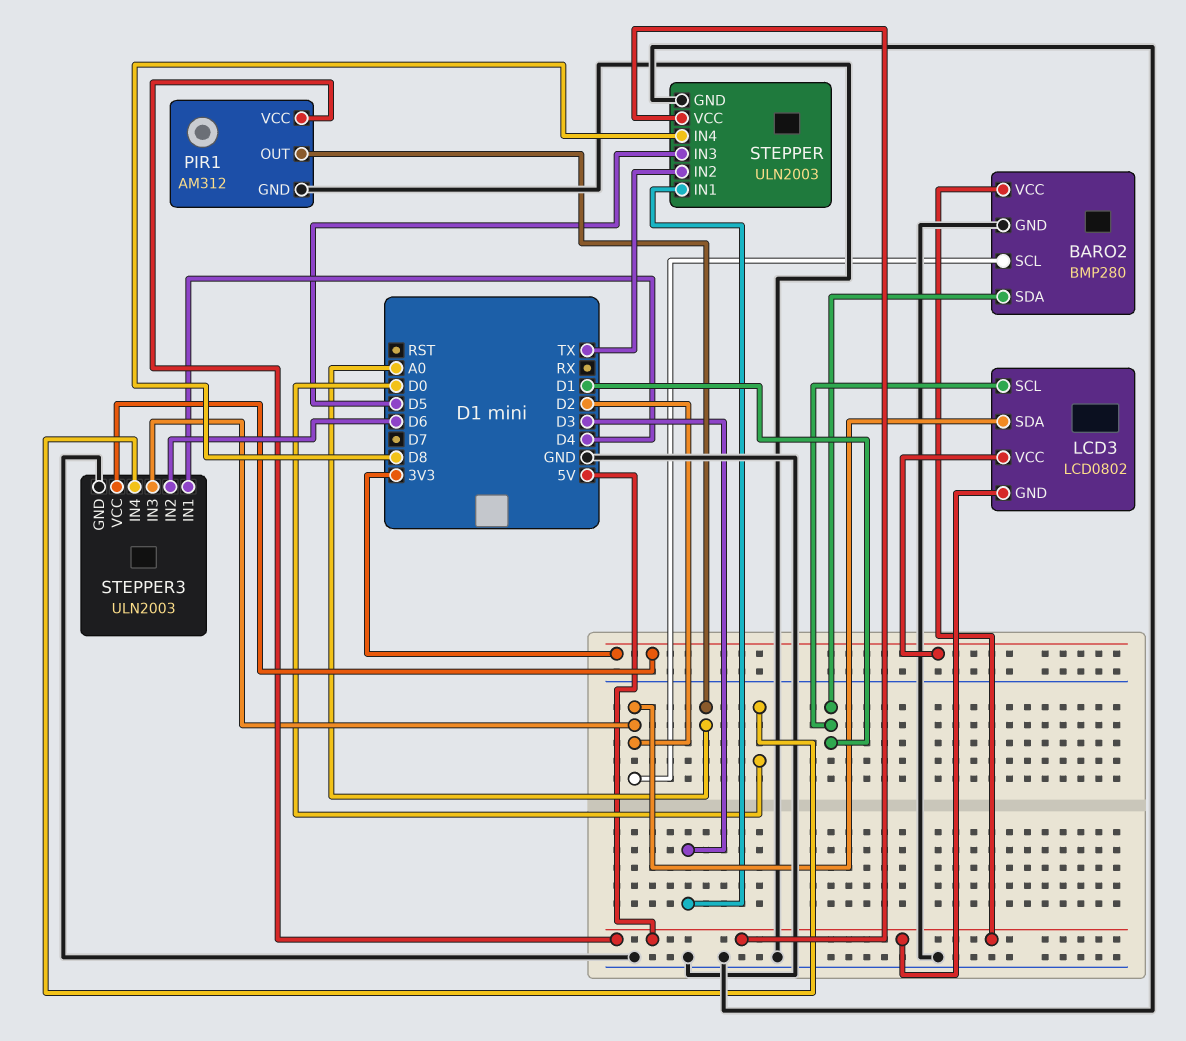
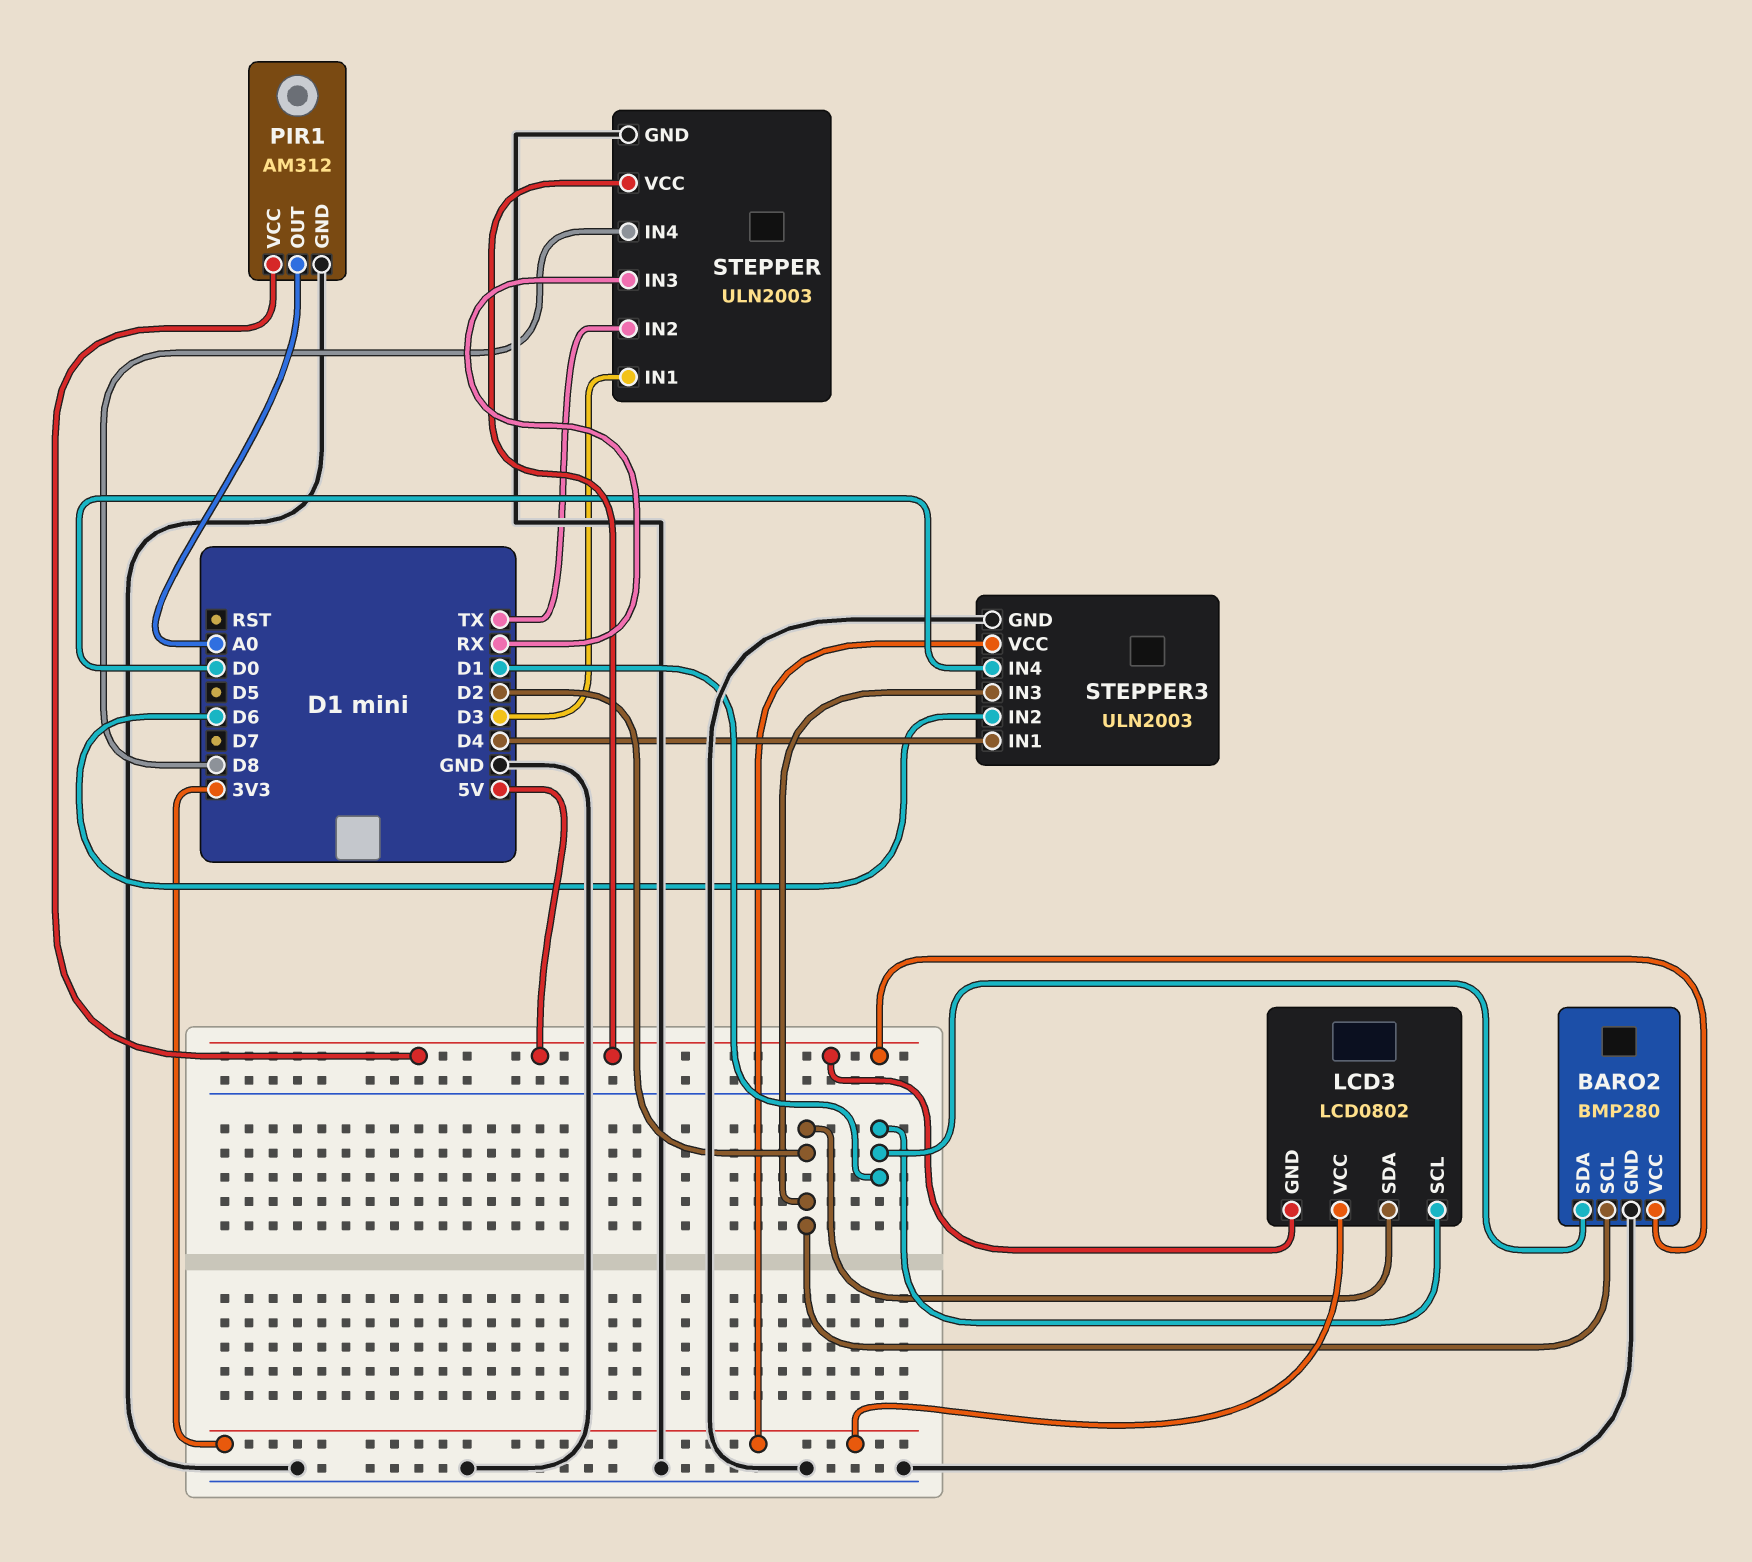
STEPPER pin IN3: D5 -> RX

